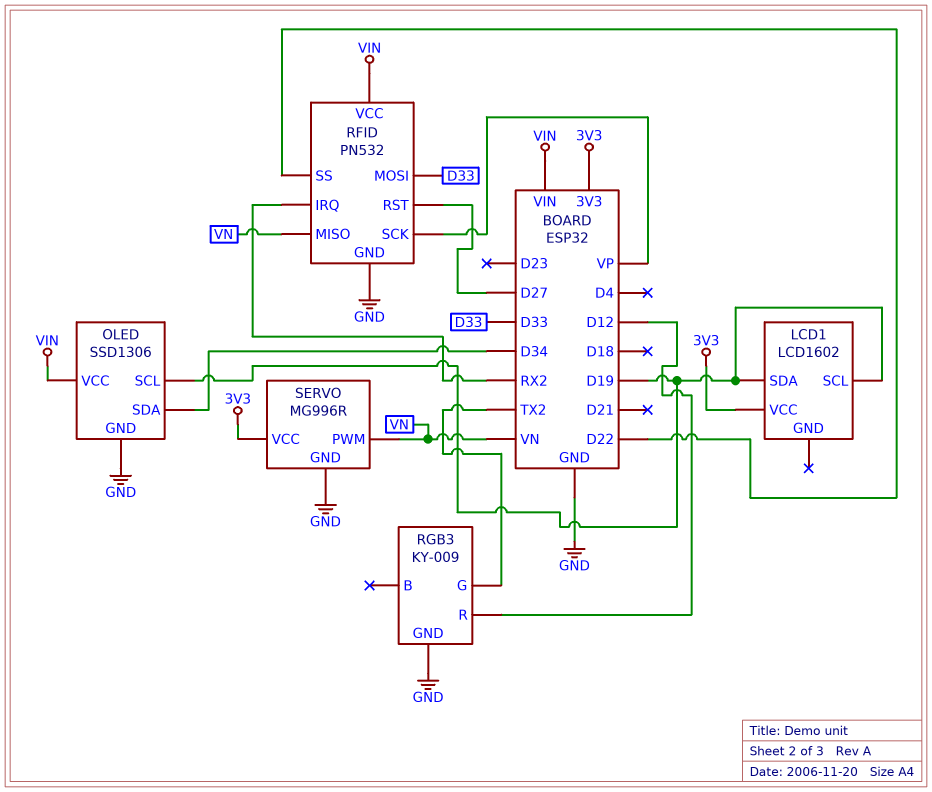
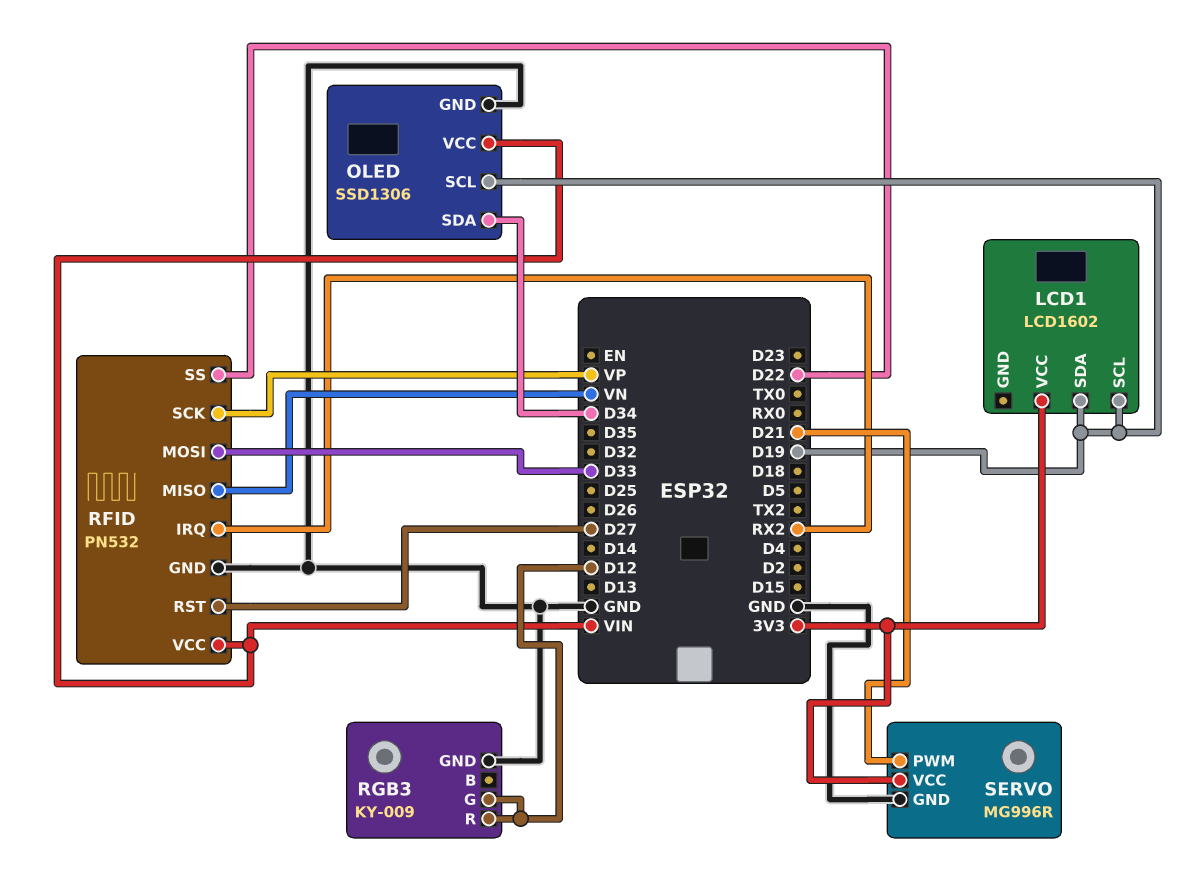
RGB3 pin G: TX2 -> D12
SERVO pin PWM: VN -> D21

